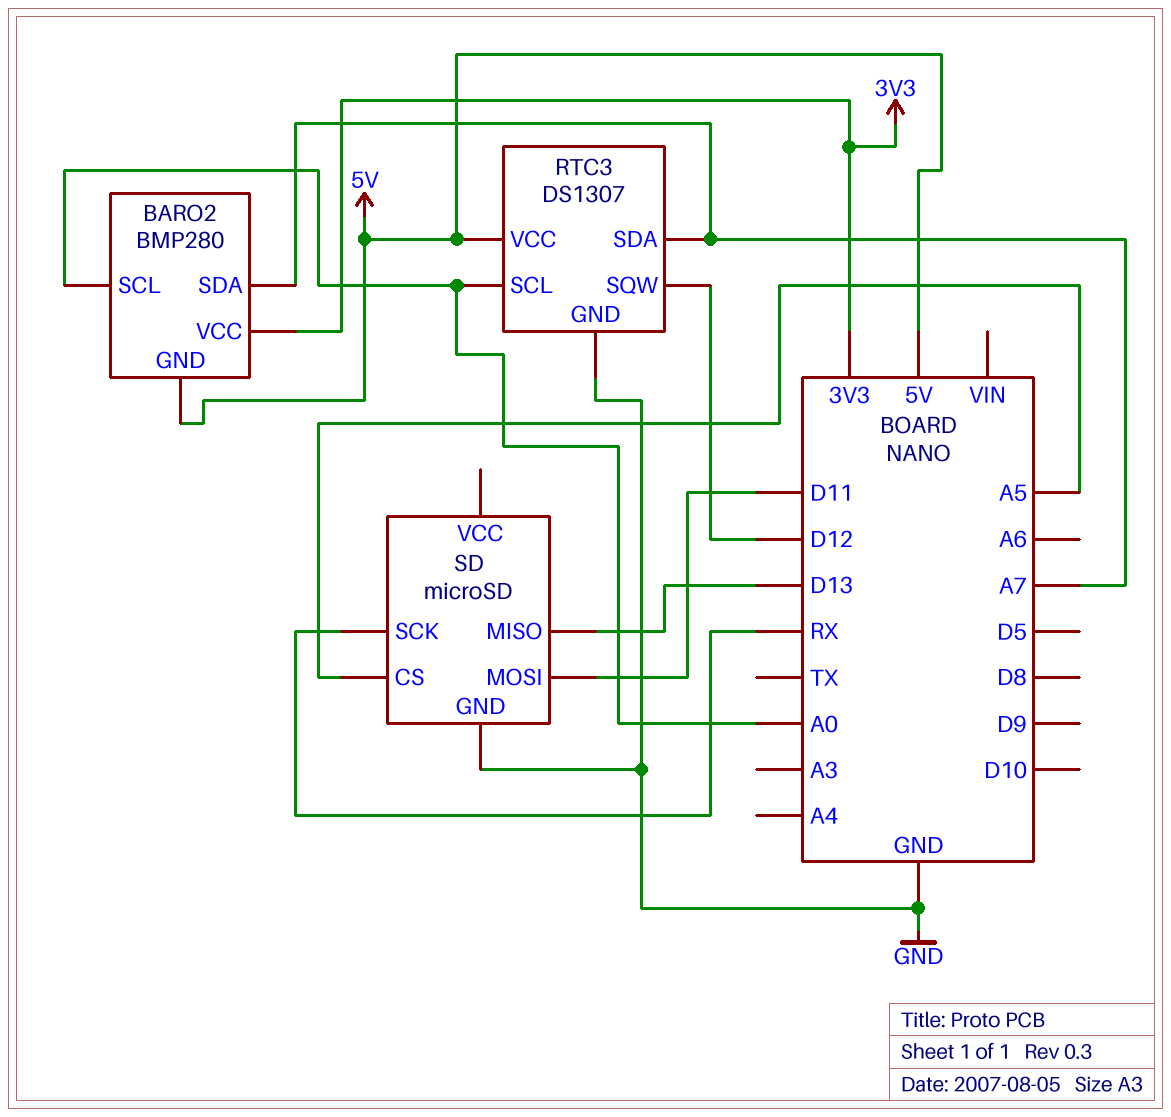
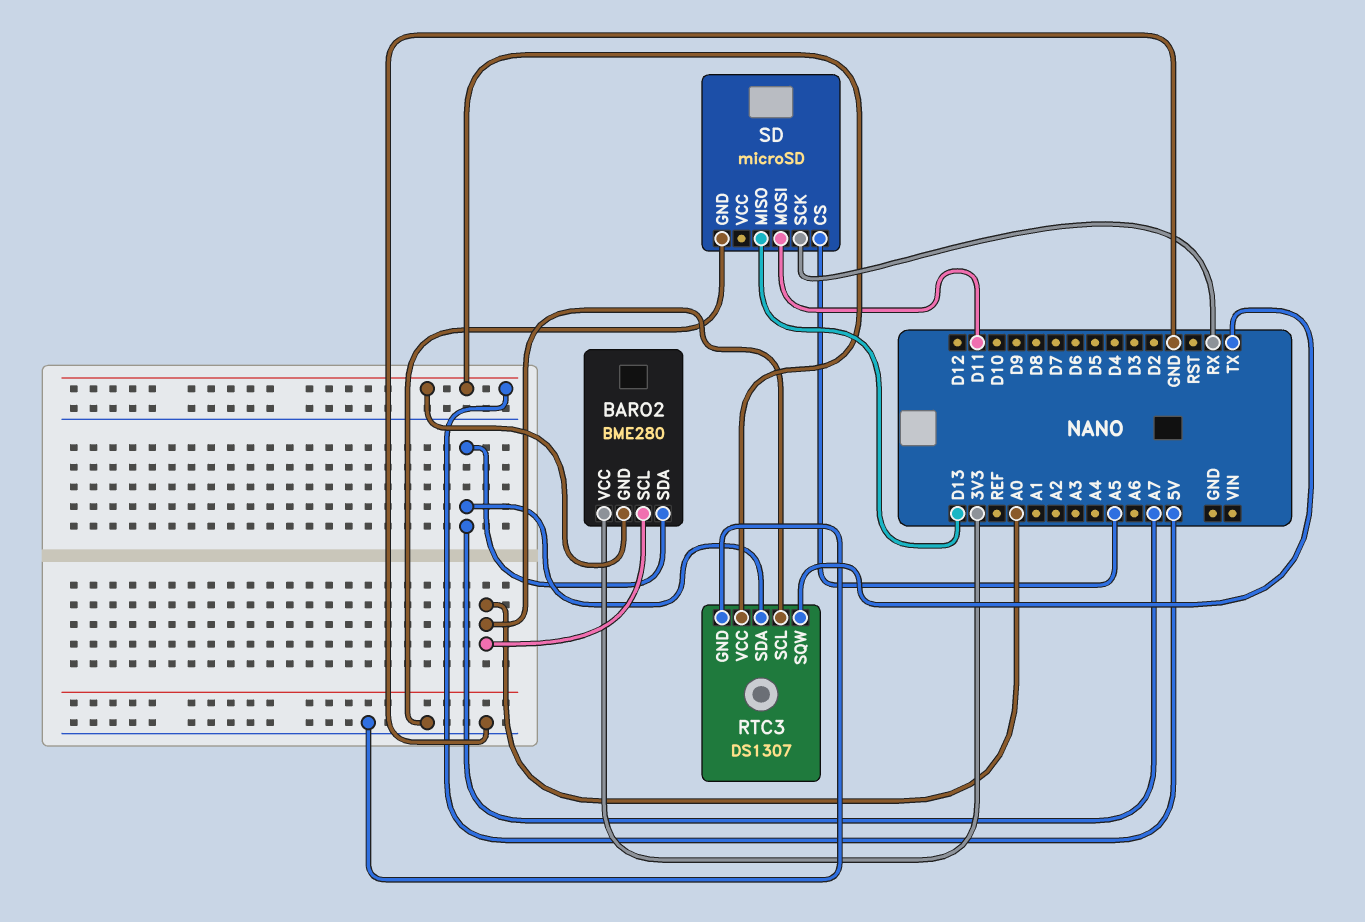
BARO2: BMP280 -> BME280
RTC3 pin SQW: D12 -> TX

